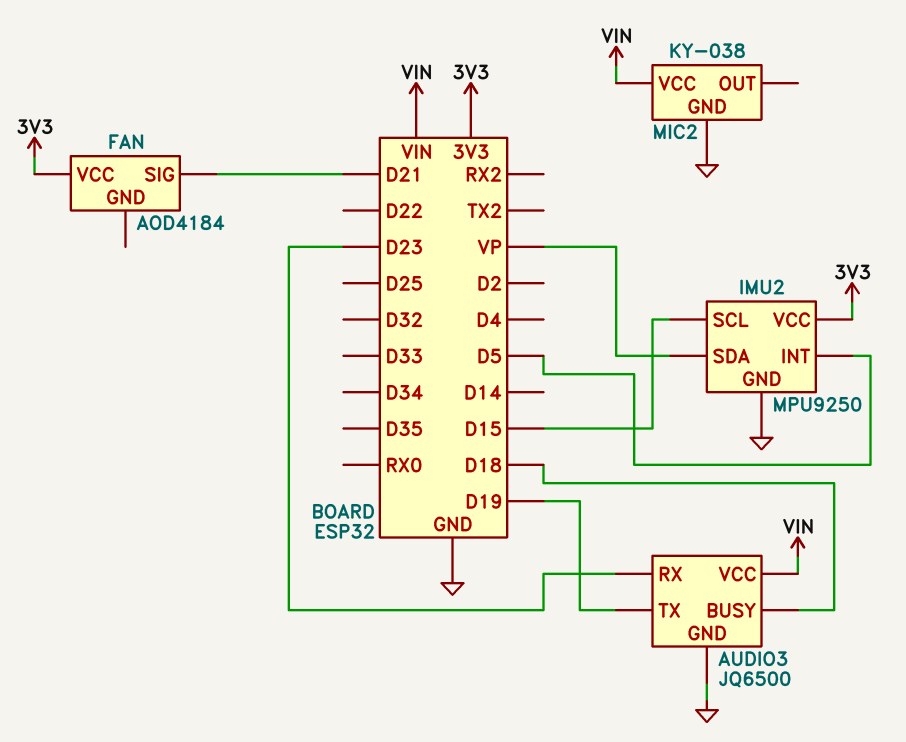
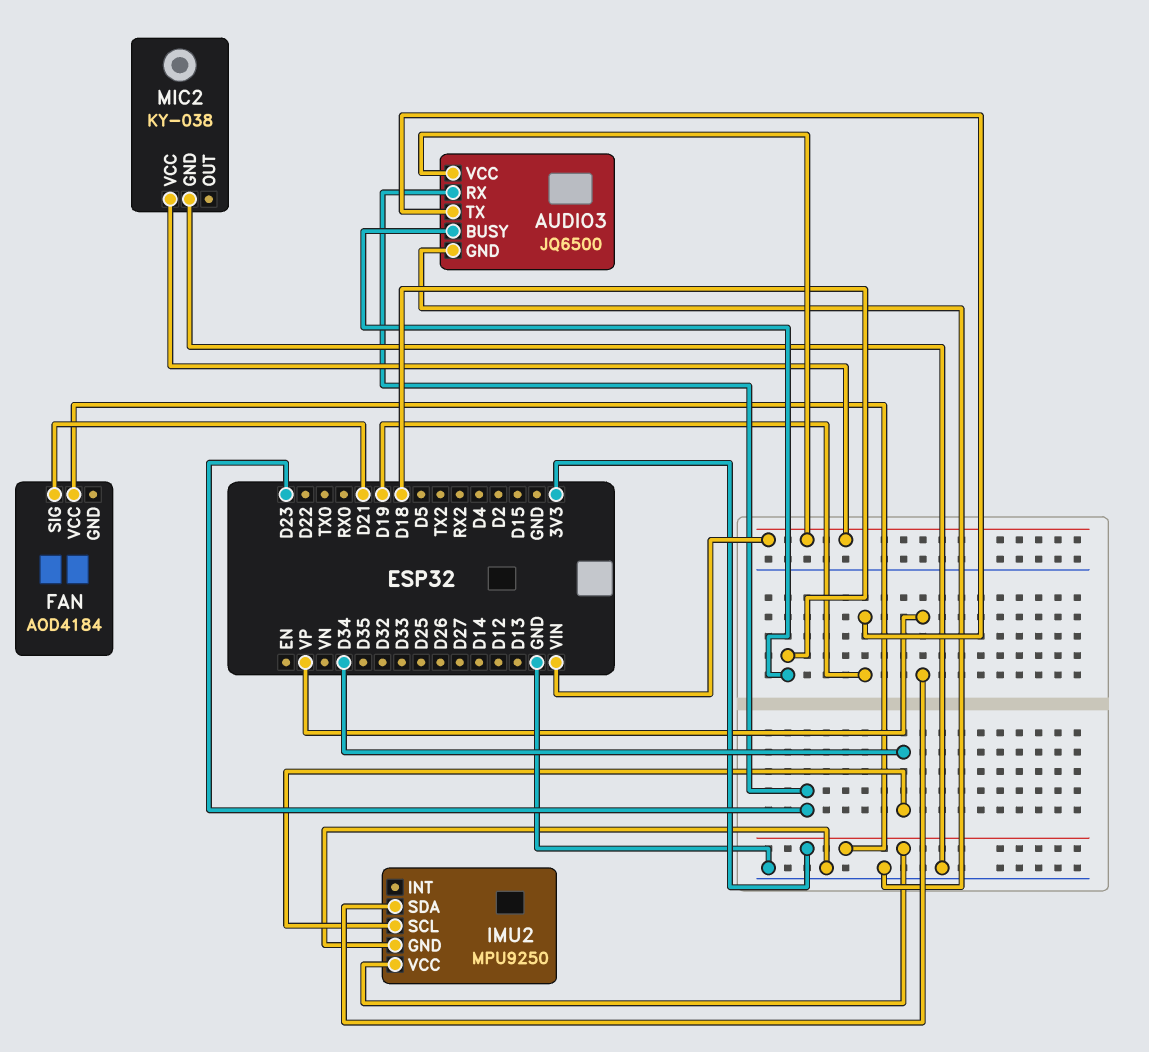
IMU2 pin INT: D5 -> none
IMU2 pin SCL: D15 -> D34

